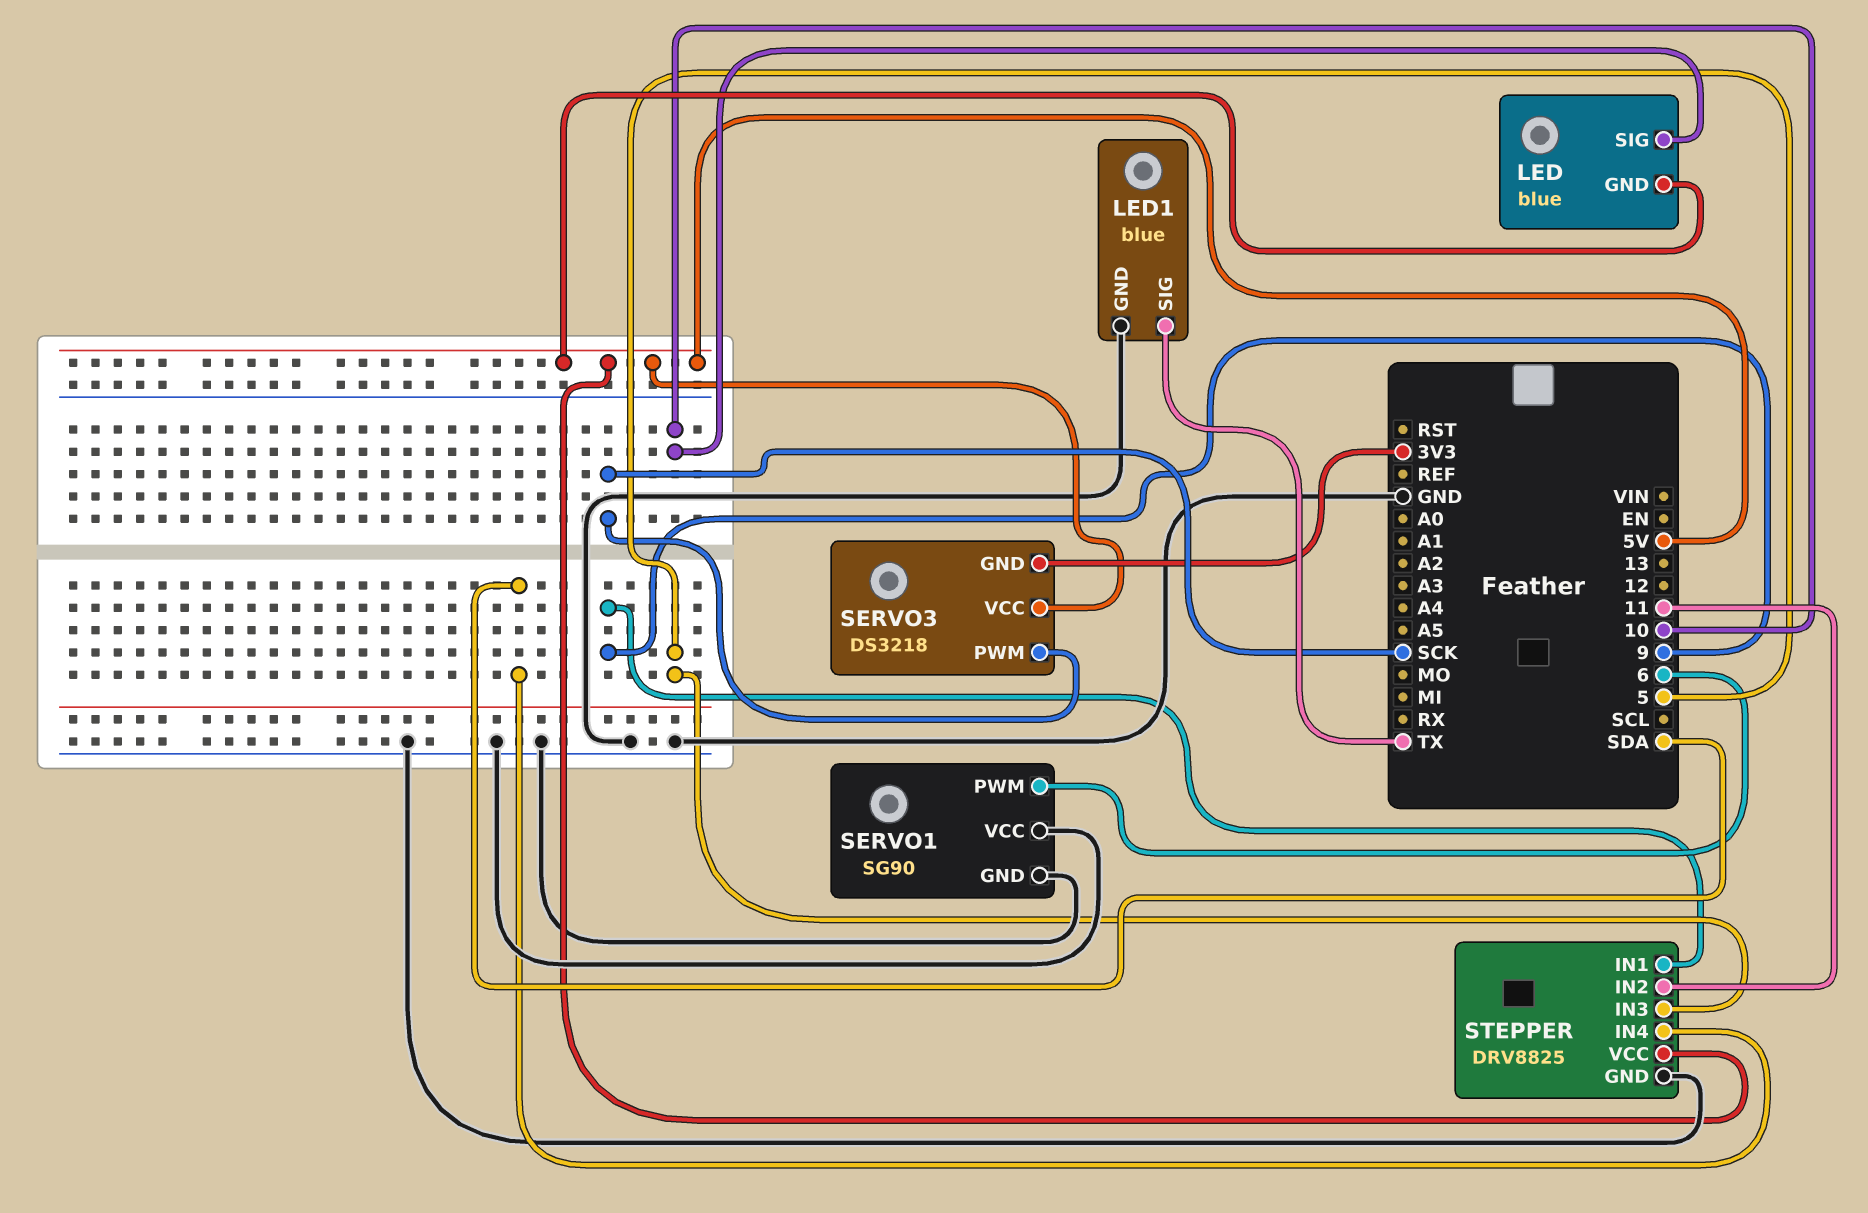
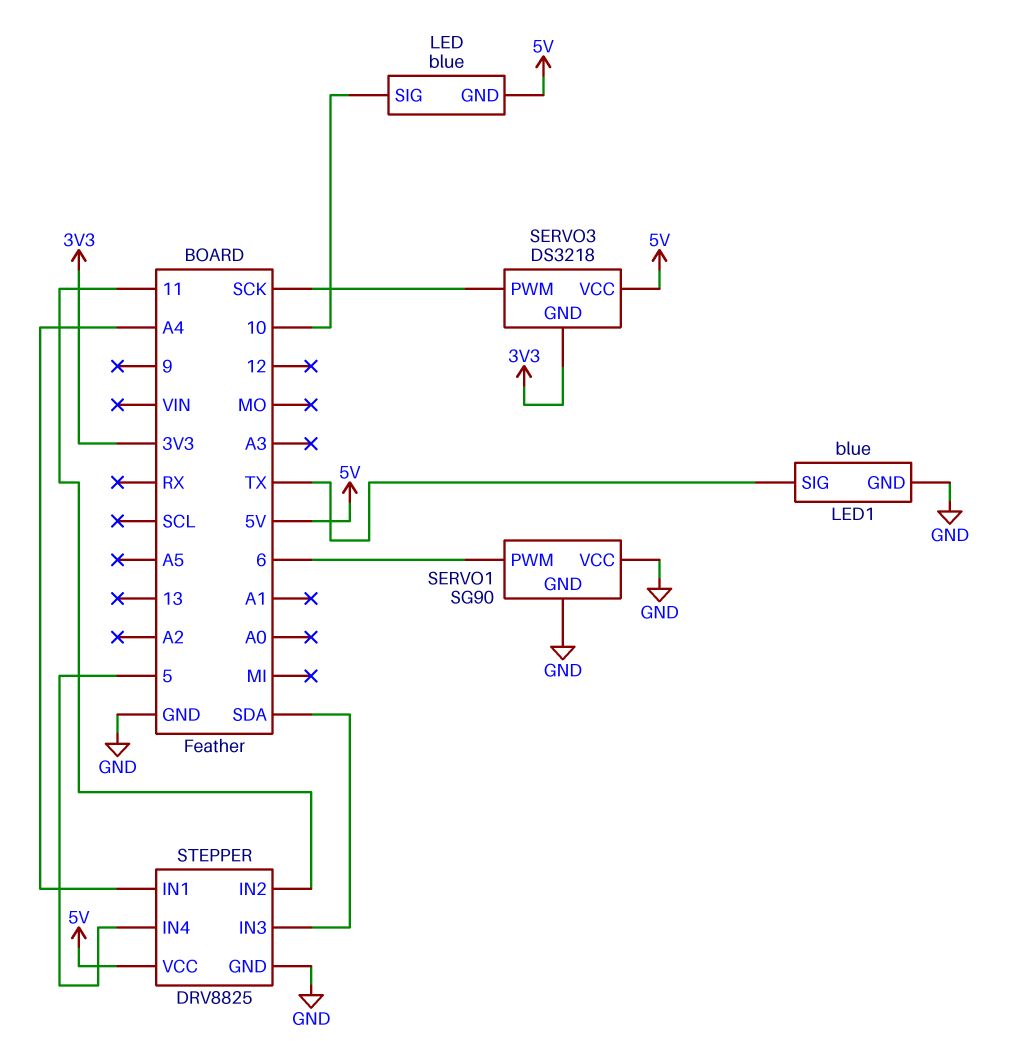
STEPPER pin IN1: 9 -> A4
STEPPER pin IN3: 5 -> SDA
STEPPER pin IN4: SDA -> 5

